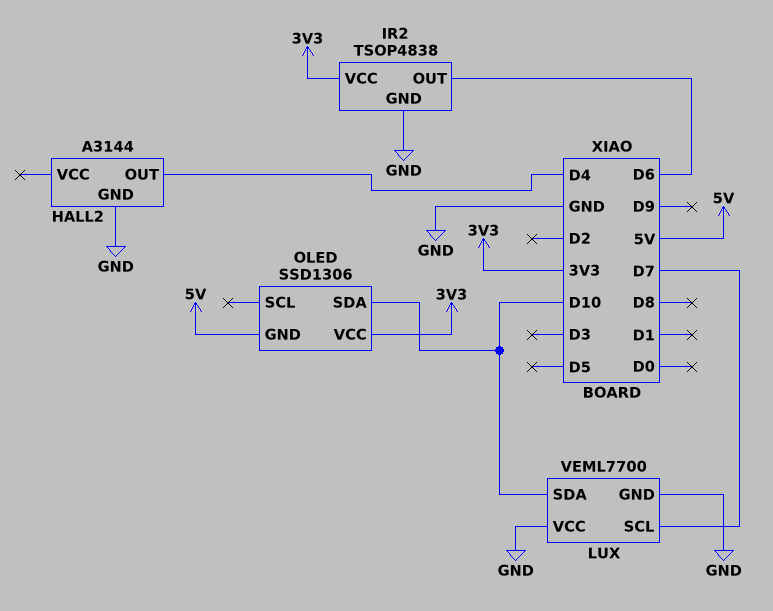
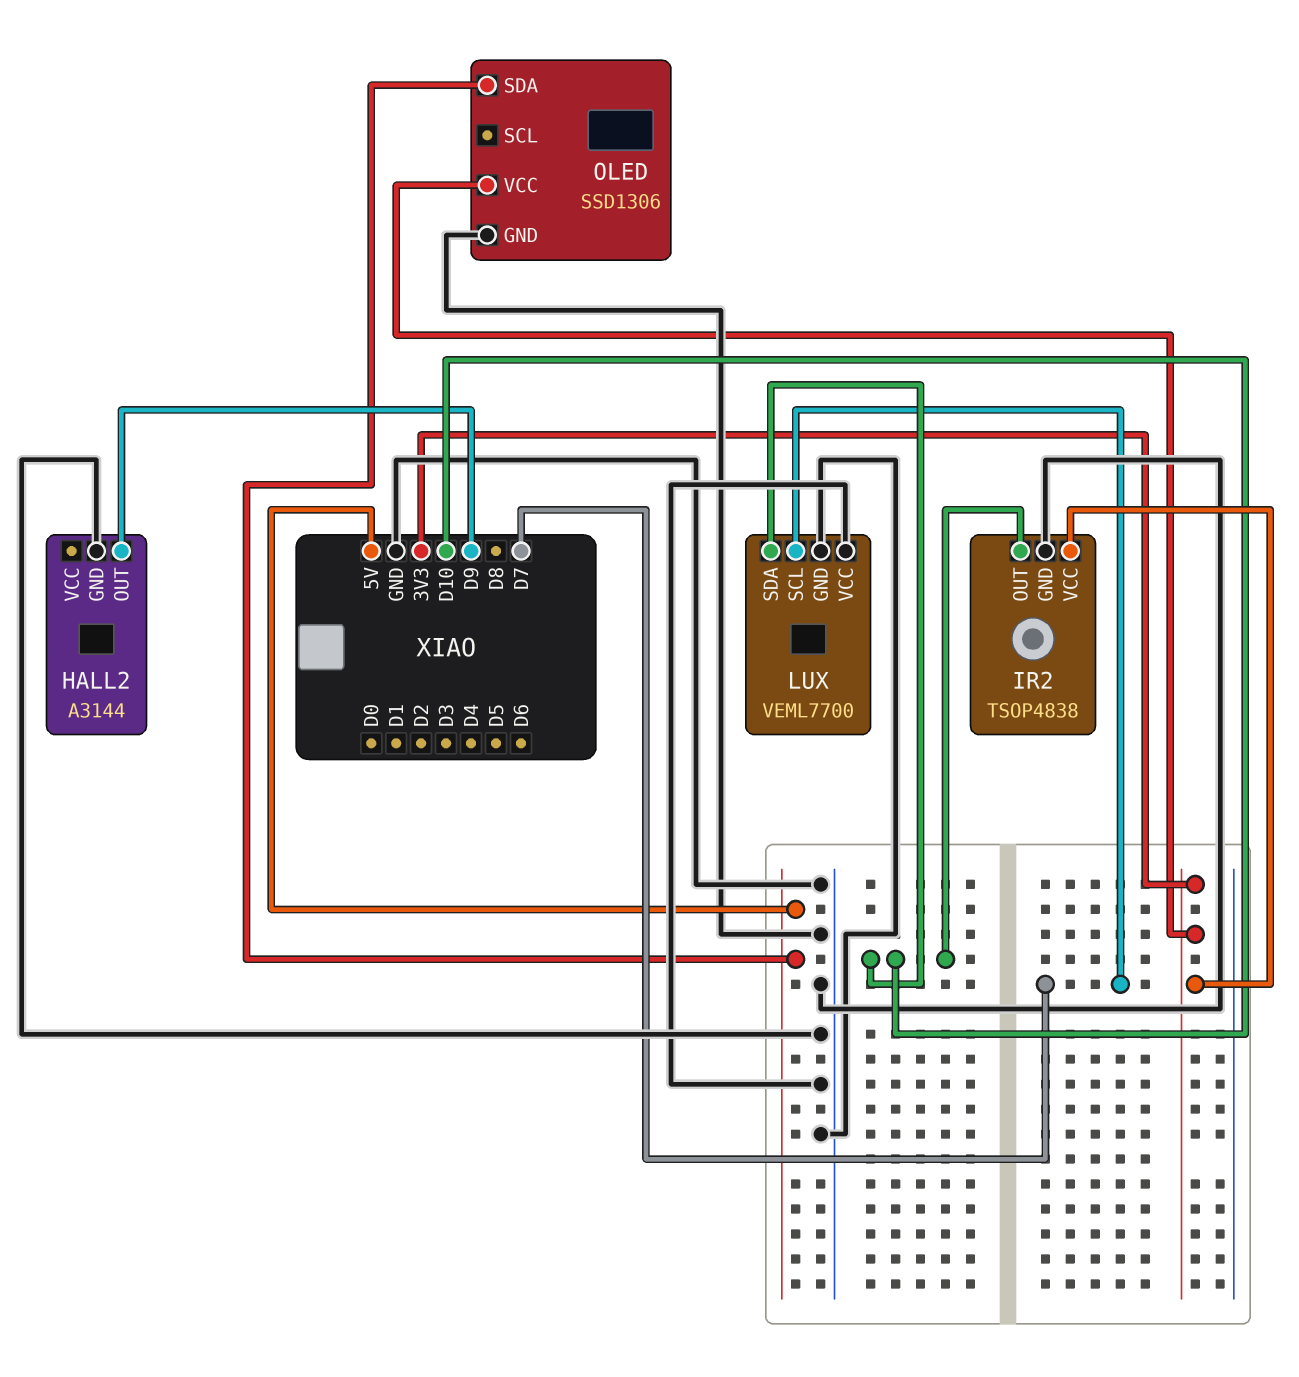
HALL2 pin OUT: D4 -> D9
IR2 pin OUT: D6 -> D10
OLED pin GND: 5V -> GND
OLED pin SDA: D10 -> 5V

